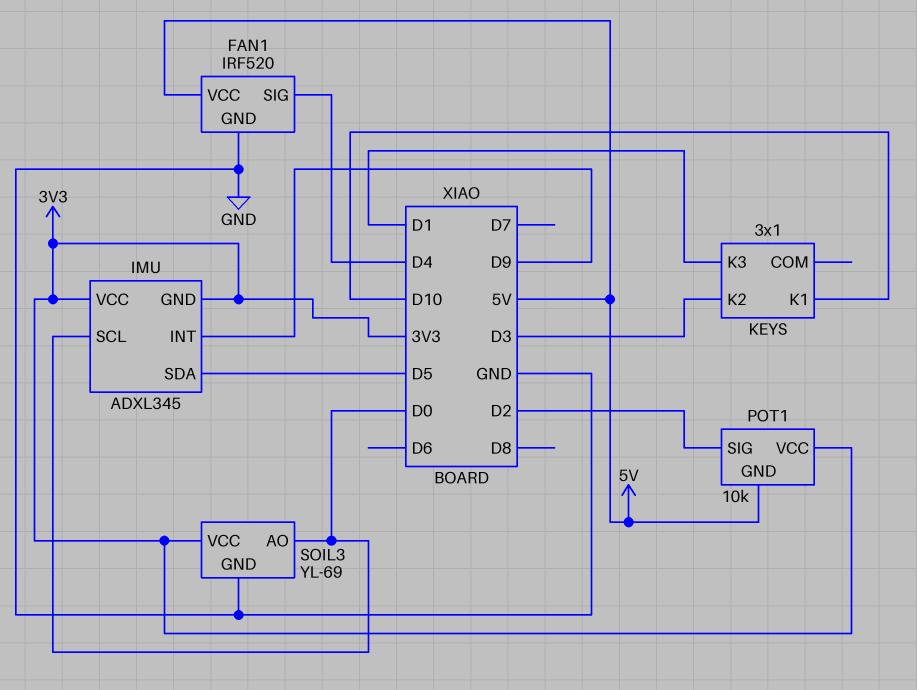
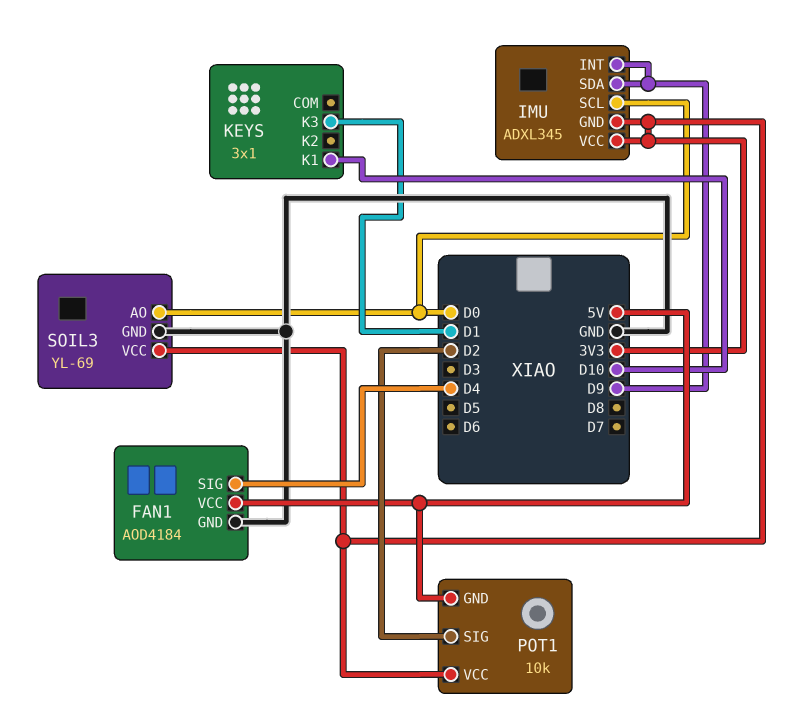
FAN1: IRF520 -> AOD4184
IMU pin SDA: D5 -> D9
KEYS pin K2: D3 -> none

